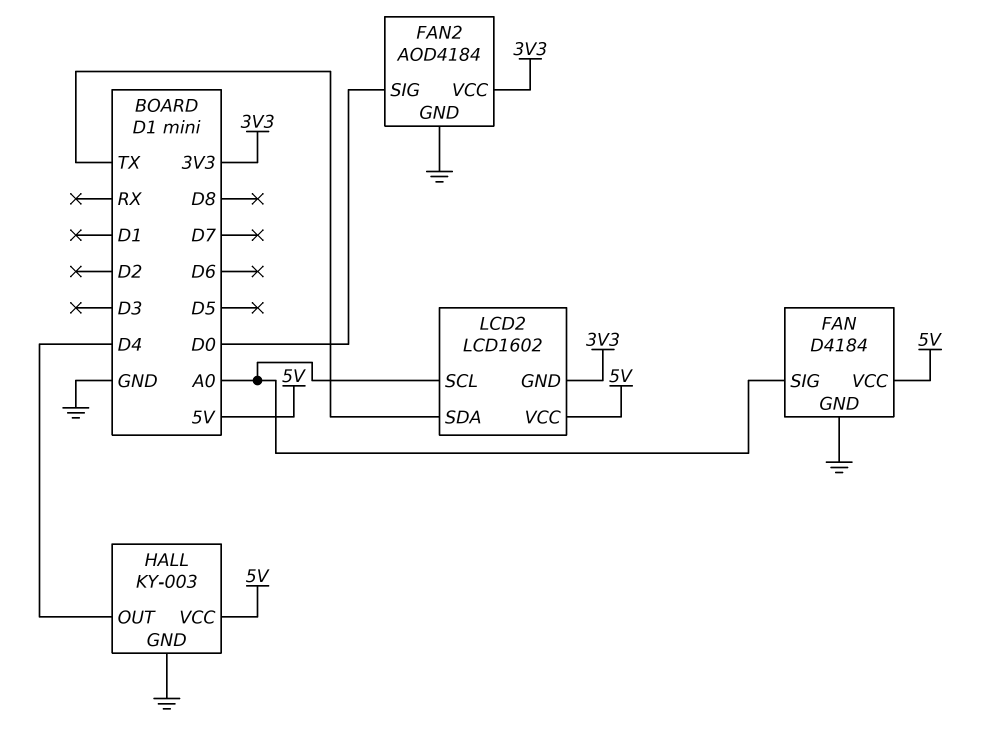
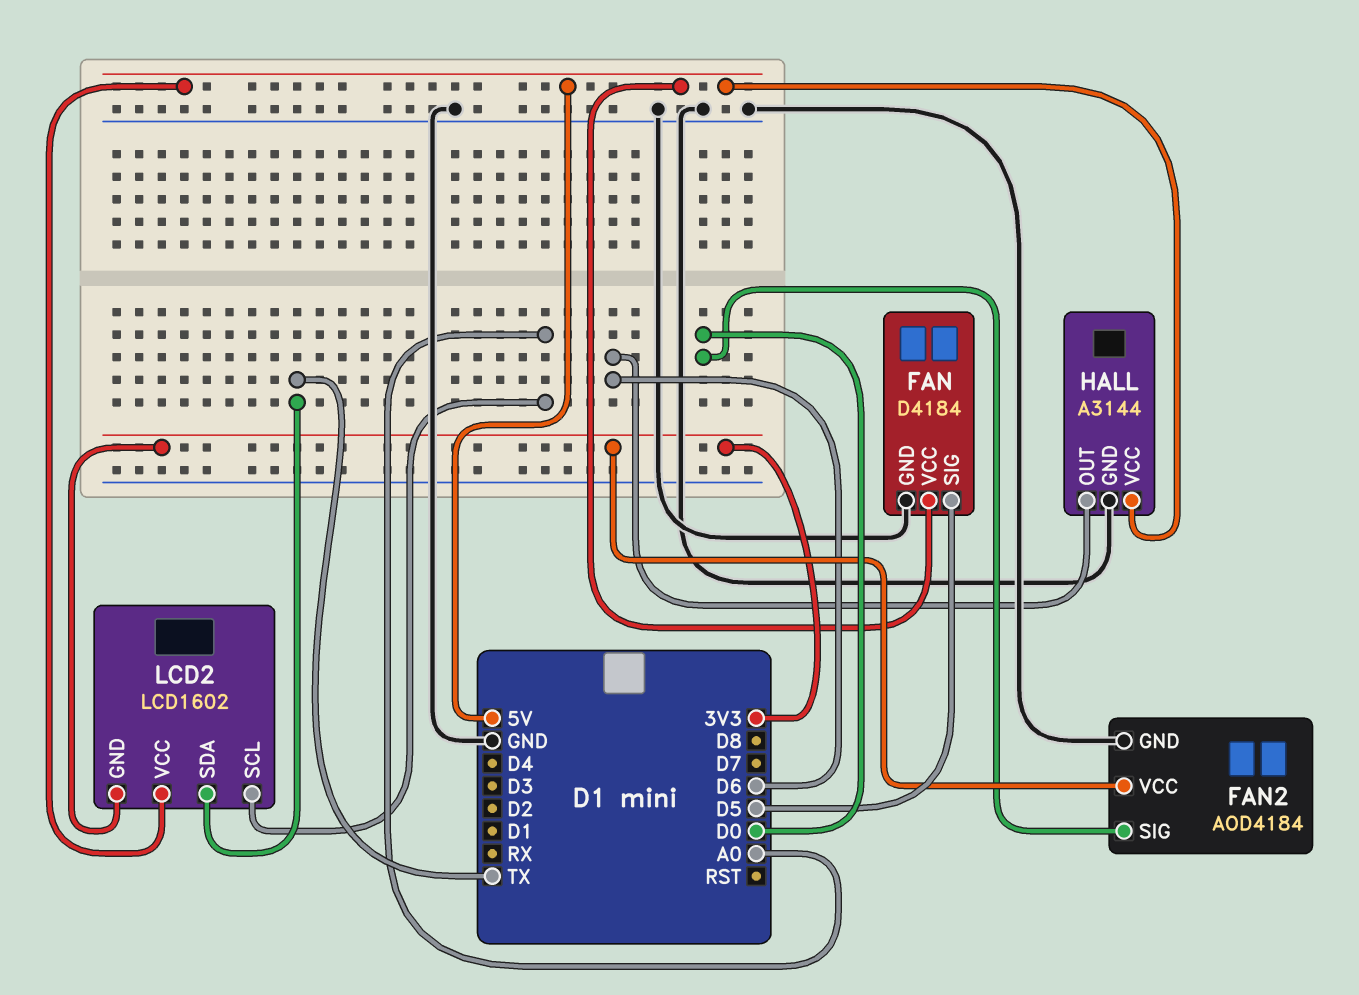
FAN pin SIG: A0 -> D5
HALL: KY-003 -> A3144
HALL pin OUT: D4 -> D6

